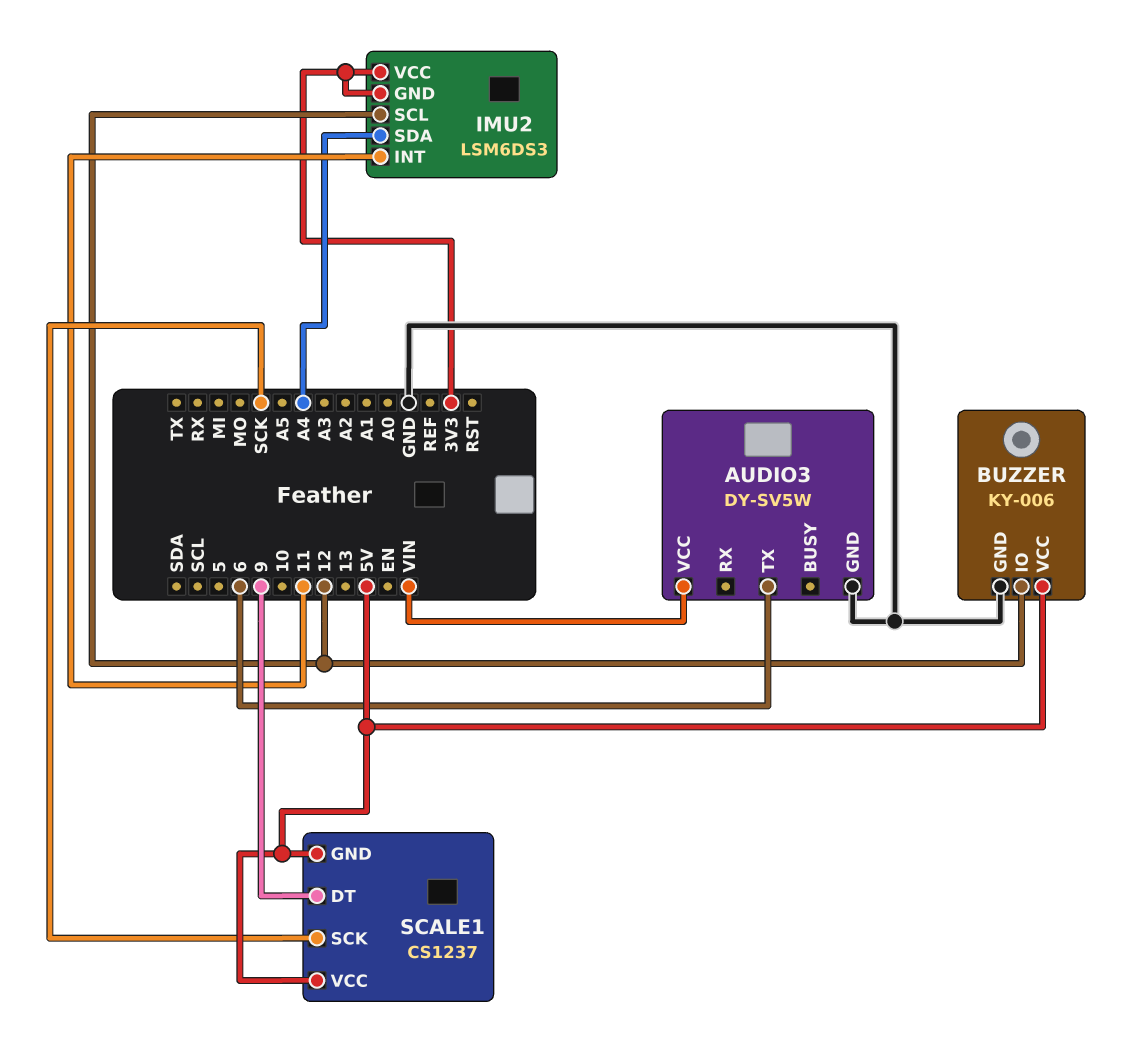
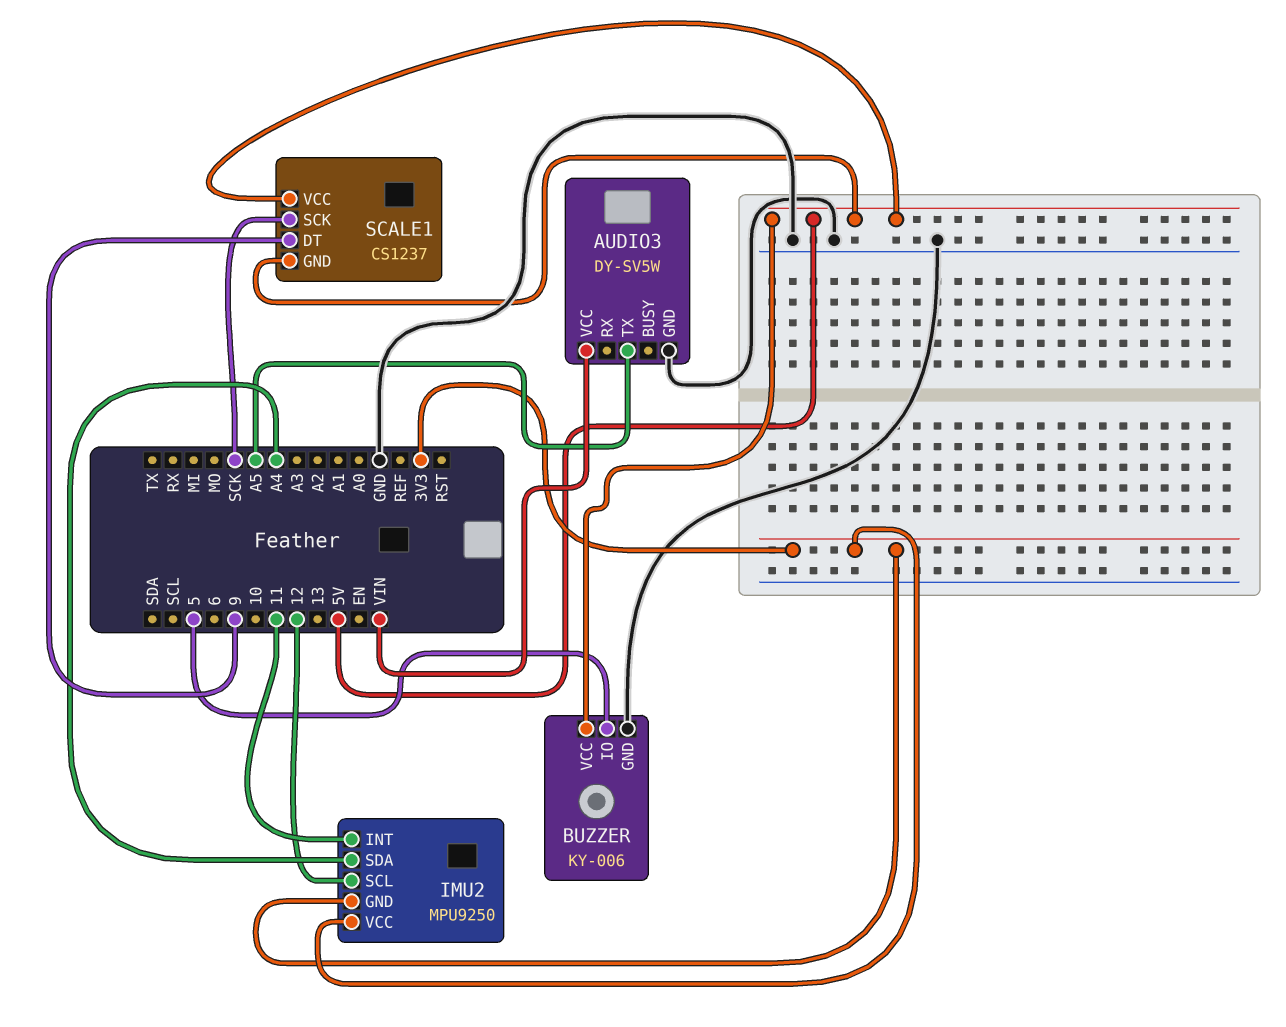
AUDIO3 pin TX: 6 -> A5
BUZZER pin IO: 12 -> 5
IMU2: LSM6DS3 -> MPU9250

